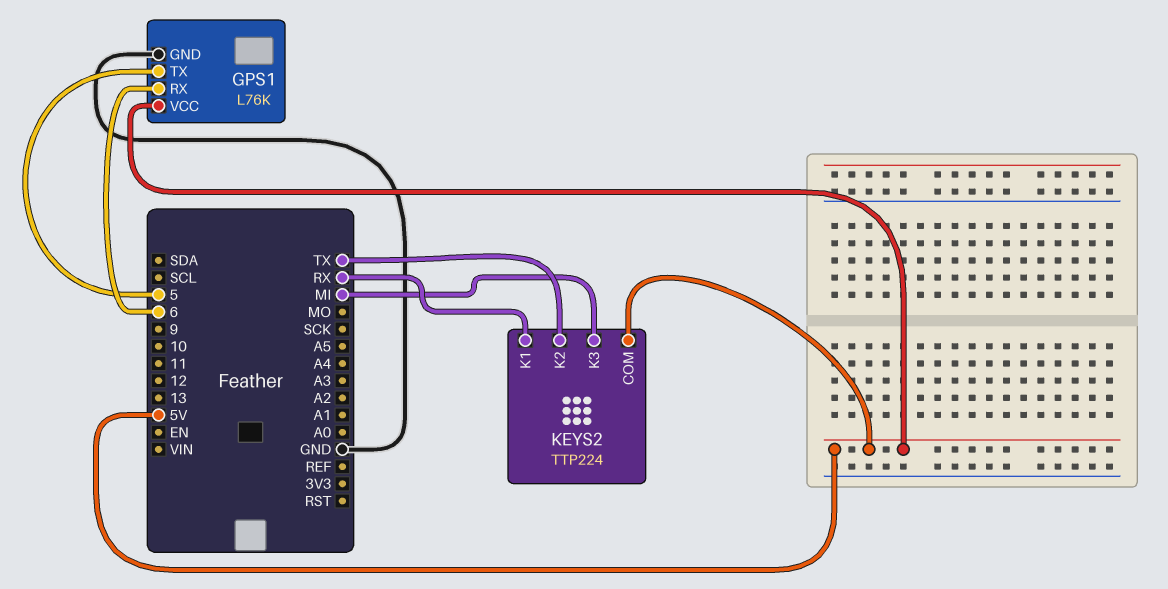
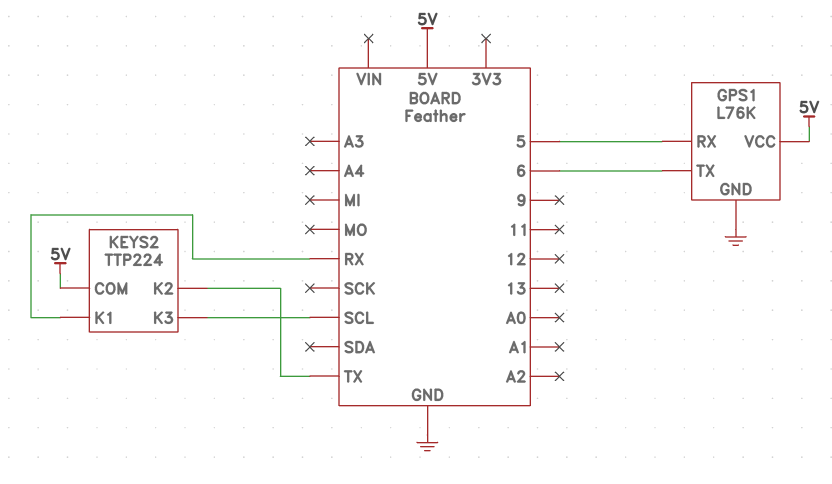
GPS1 pin RX: 6 -> 5
GPS1 pin TX: 5 -> 6
KEYS2 pin K3: MI -> SCL

